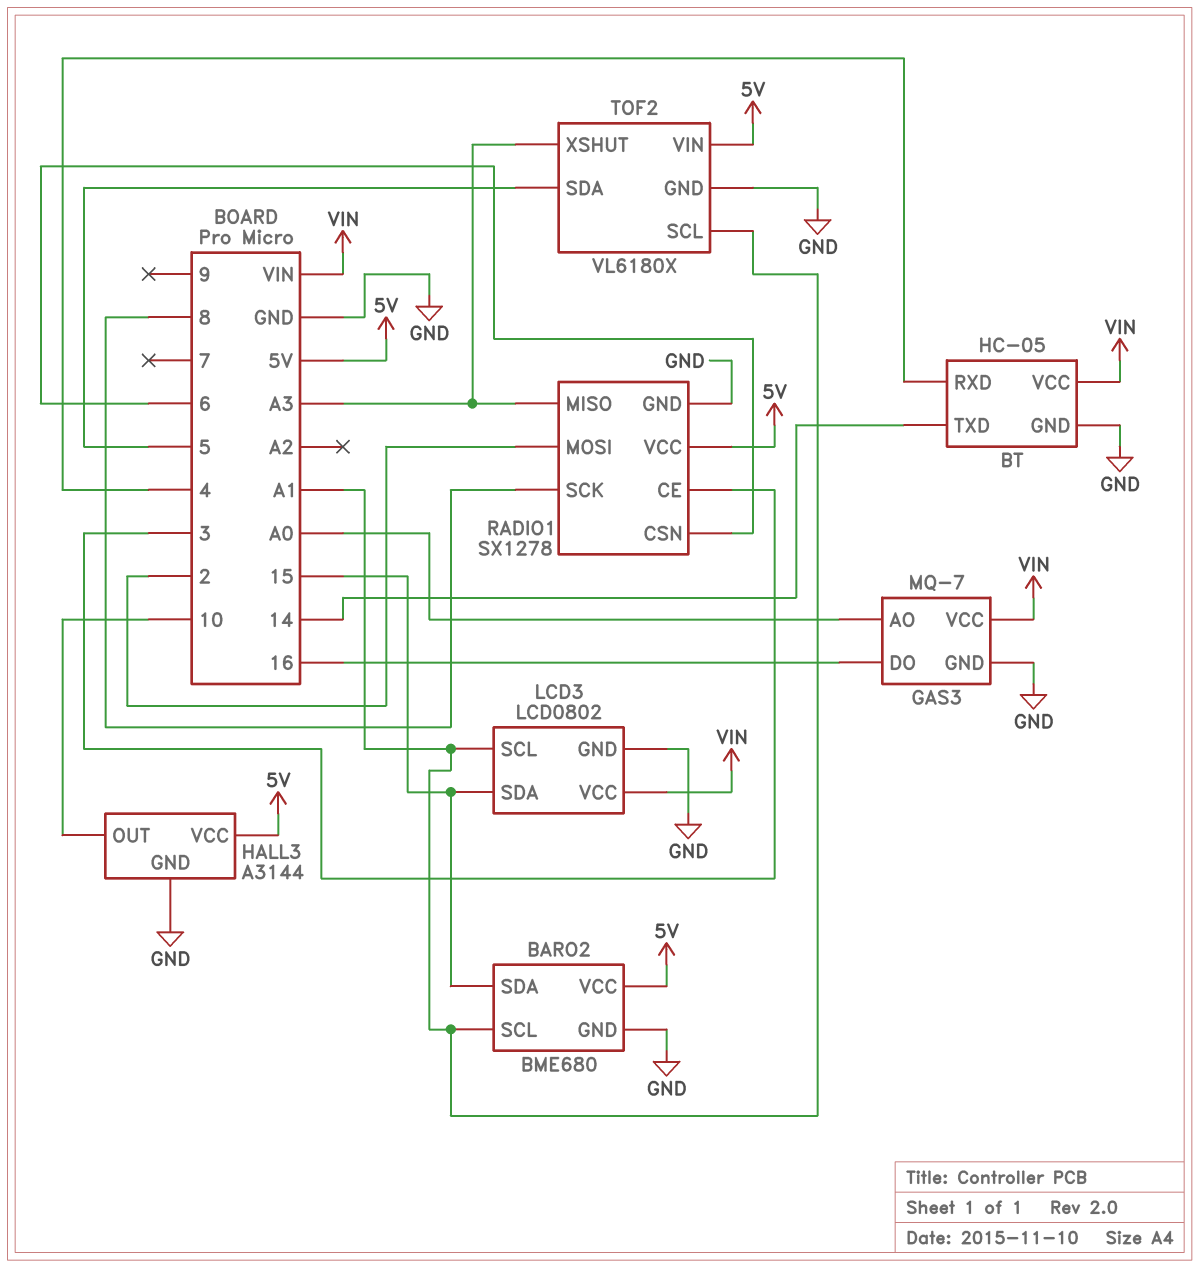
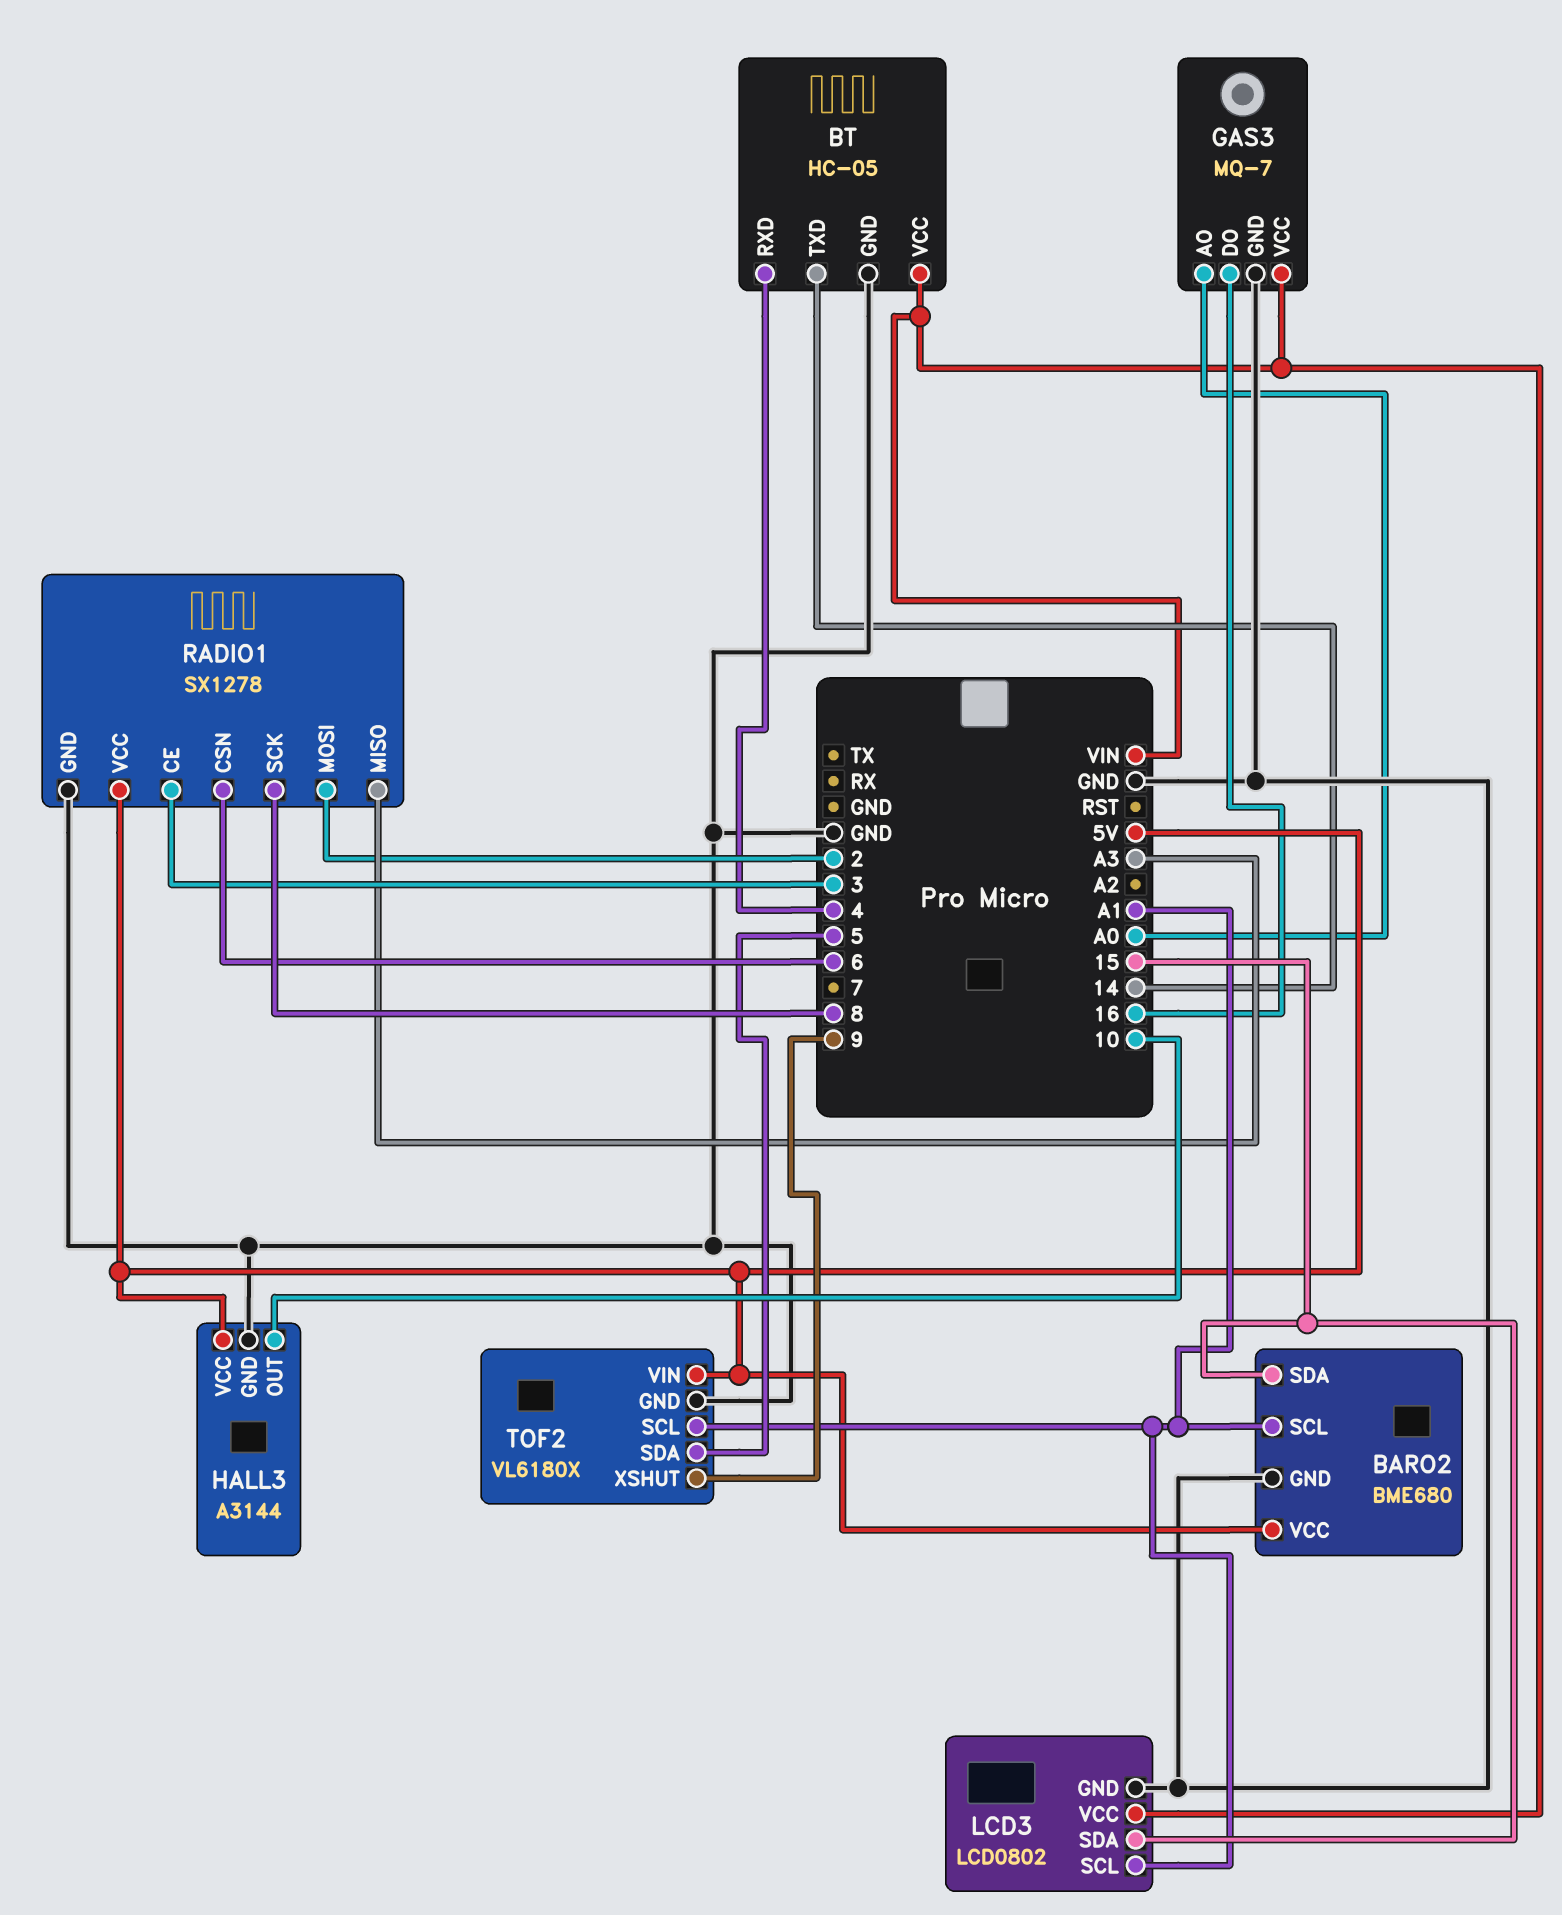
TOF2 pin XSHUT: A3 -> 9

